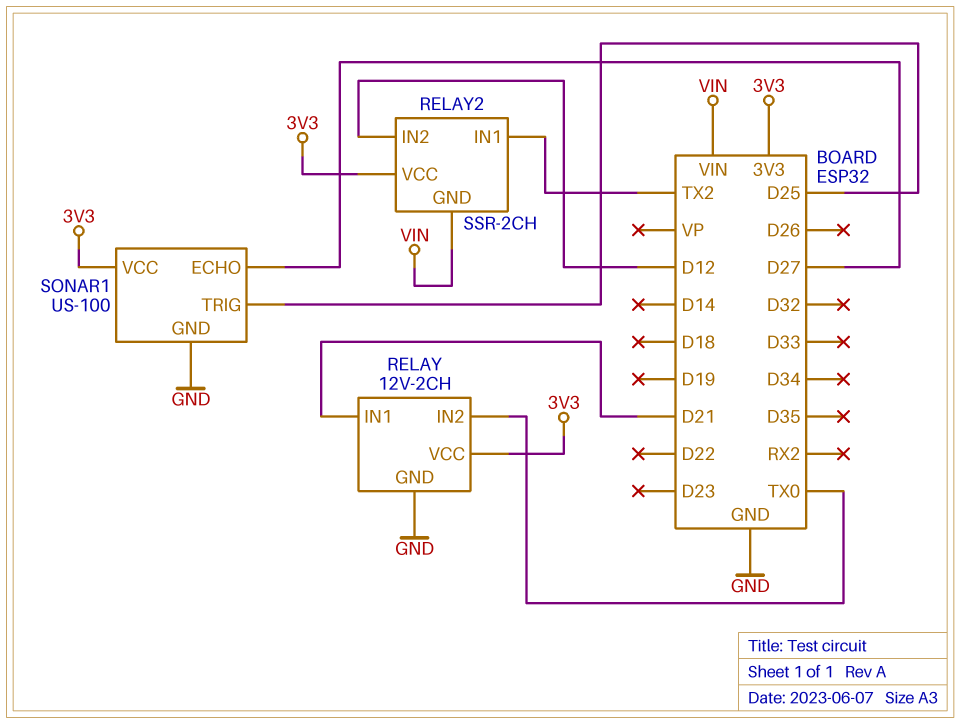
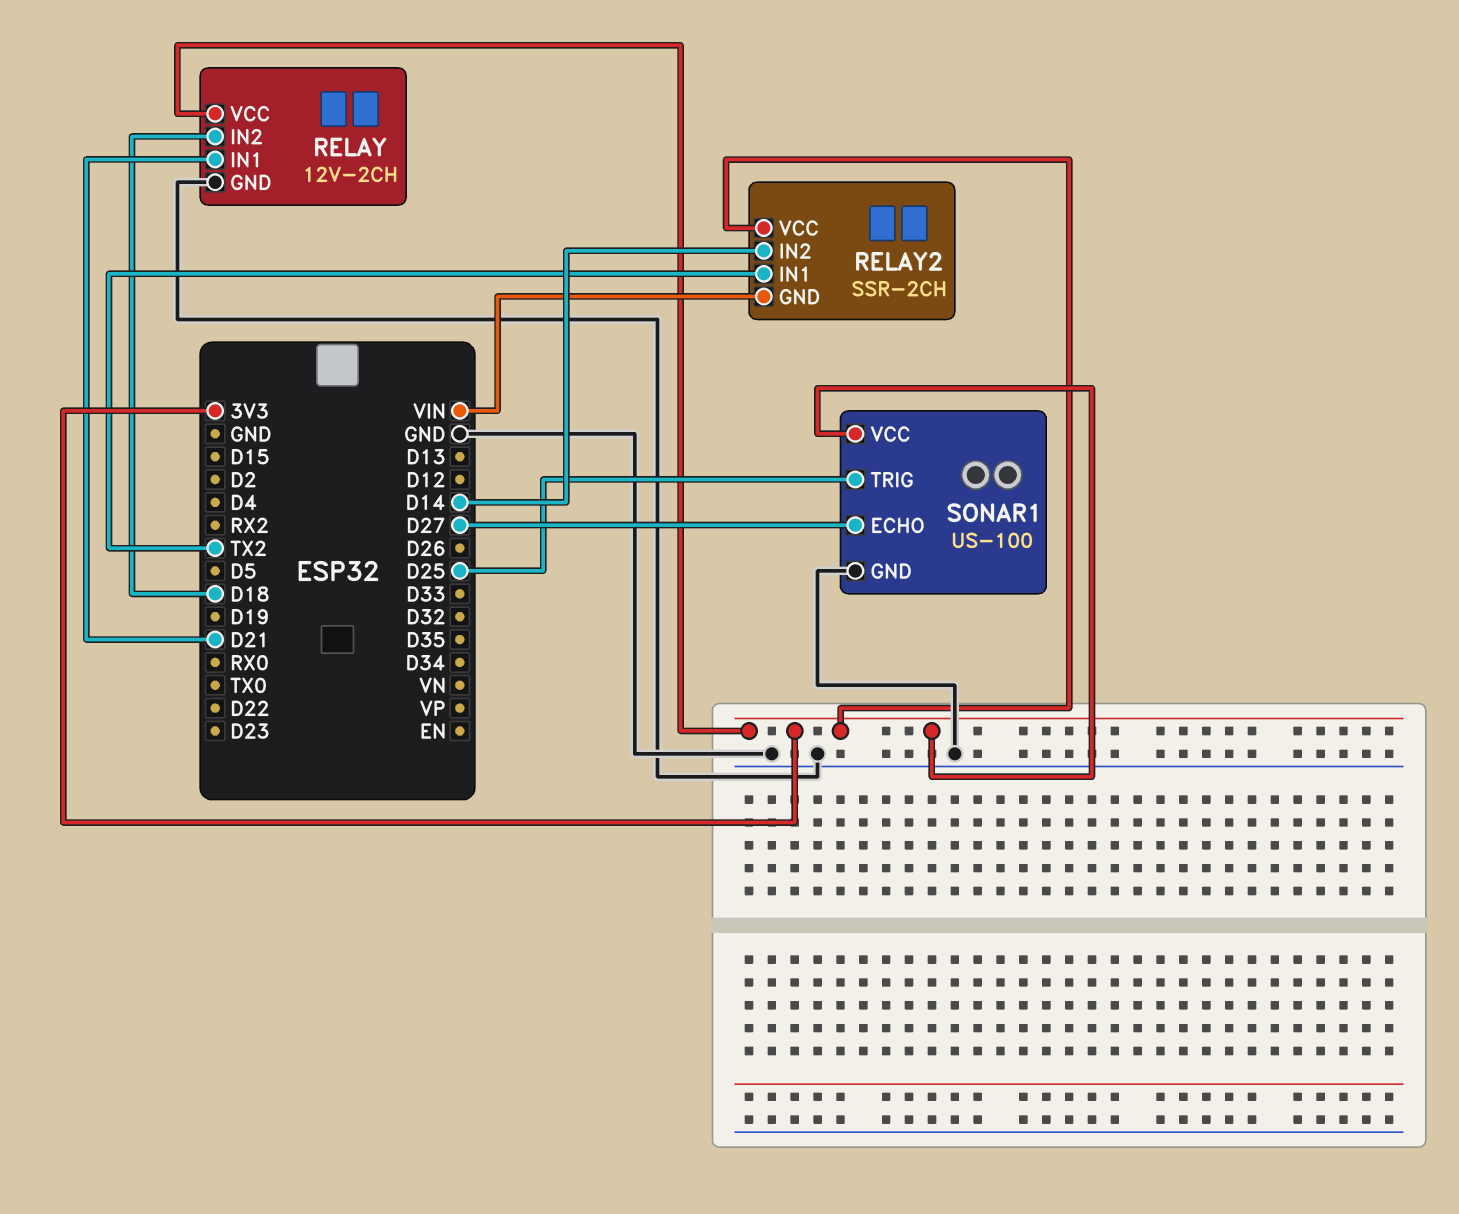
RELAY pin IN2: TX0 -> D18
RELAY2 pin IN2: D12 -> D14

